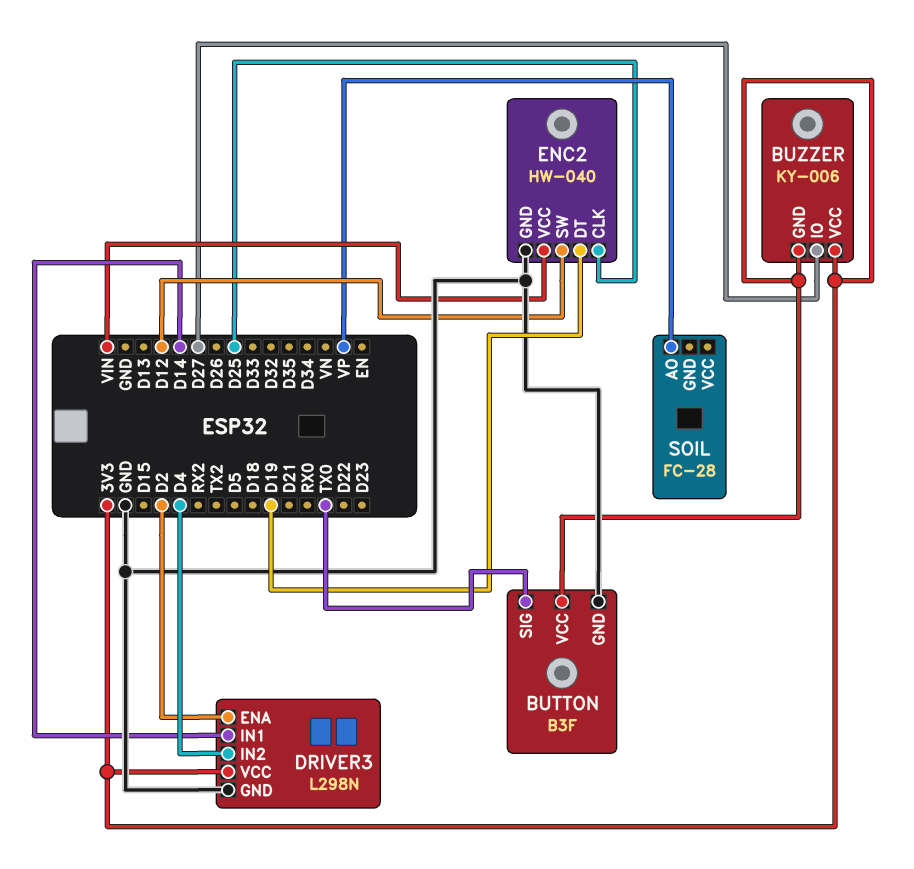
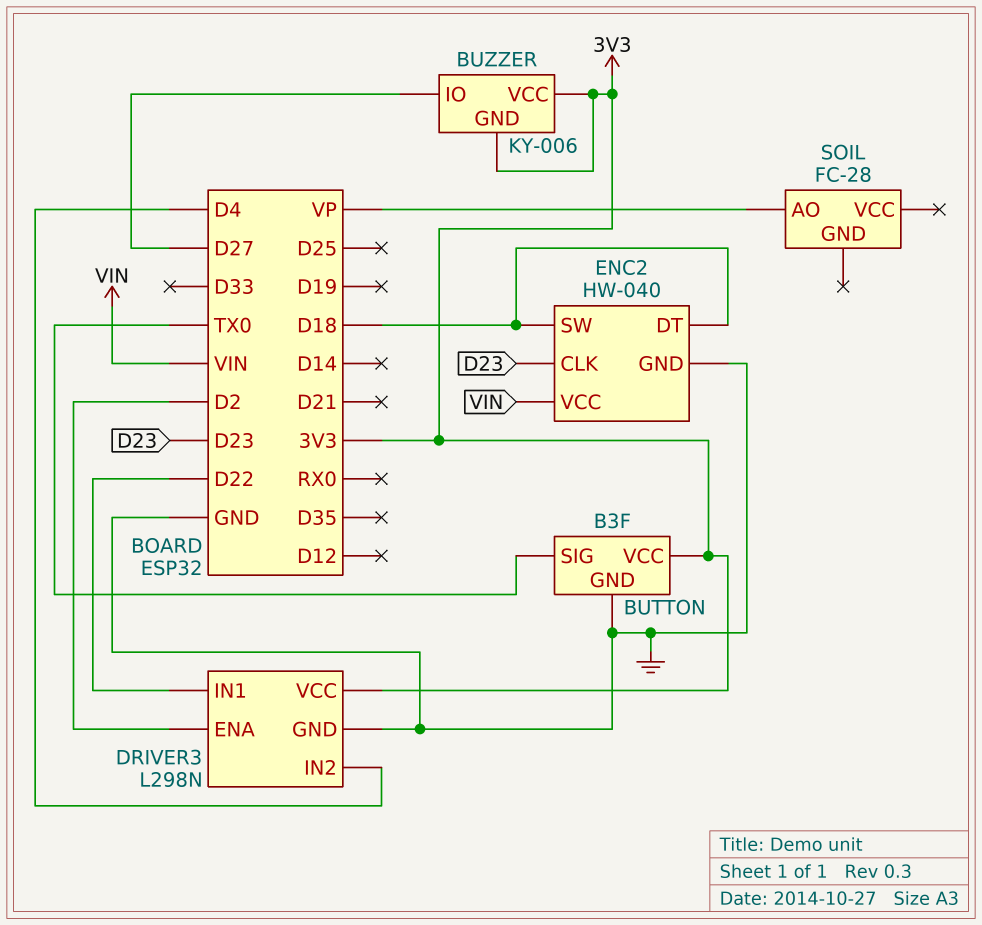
DRIVER3 pin IN1: D14 -> D22
ENC2 pin CLK: D25 -> D23
ENC2 pin DT: D19 -> D18
ENC2 pin SW: D12 -> D18

